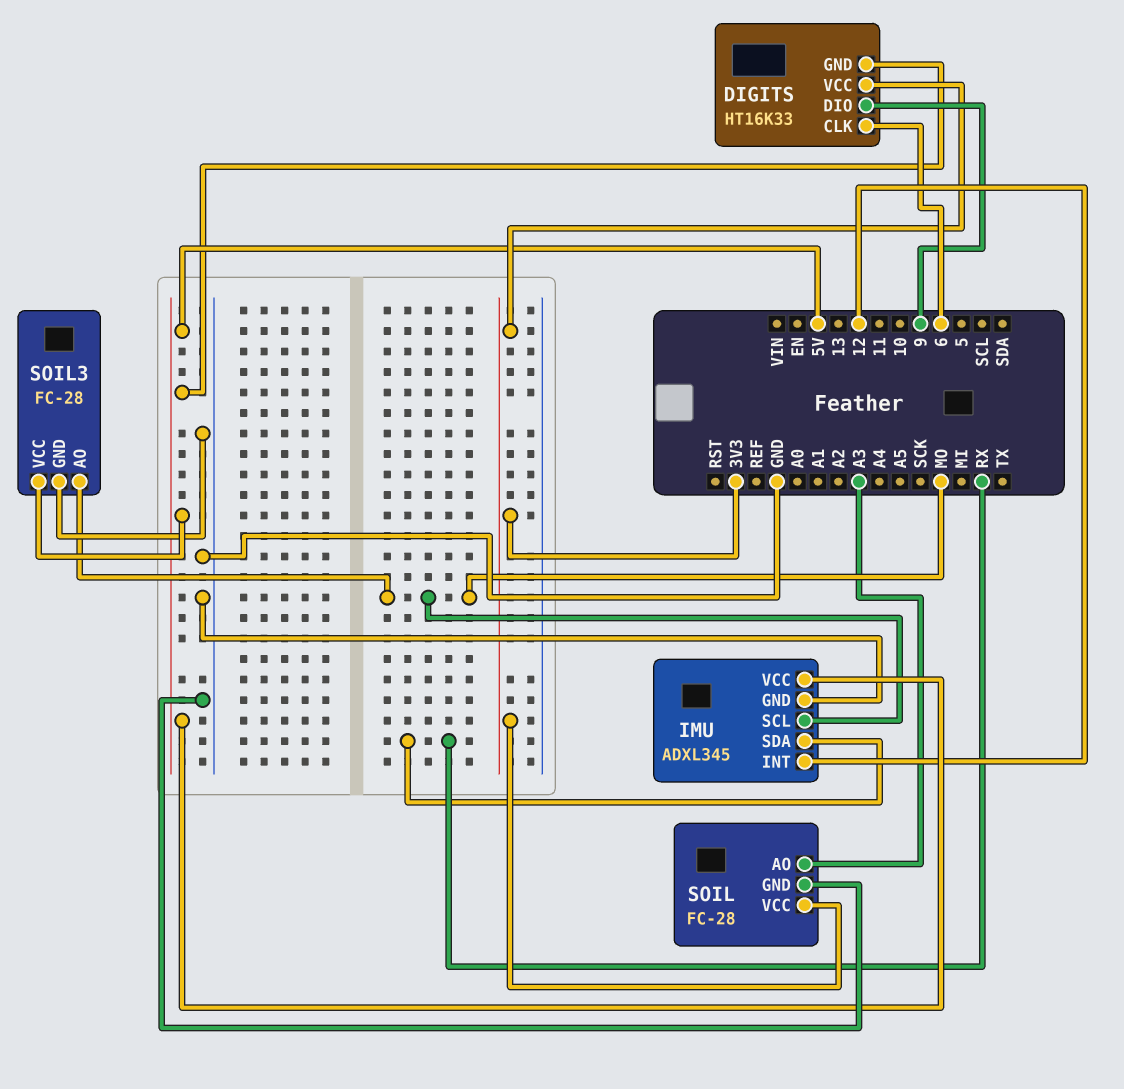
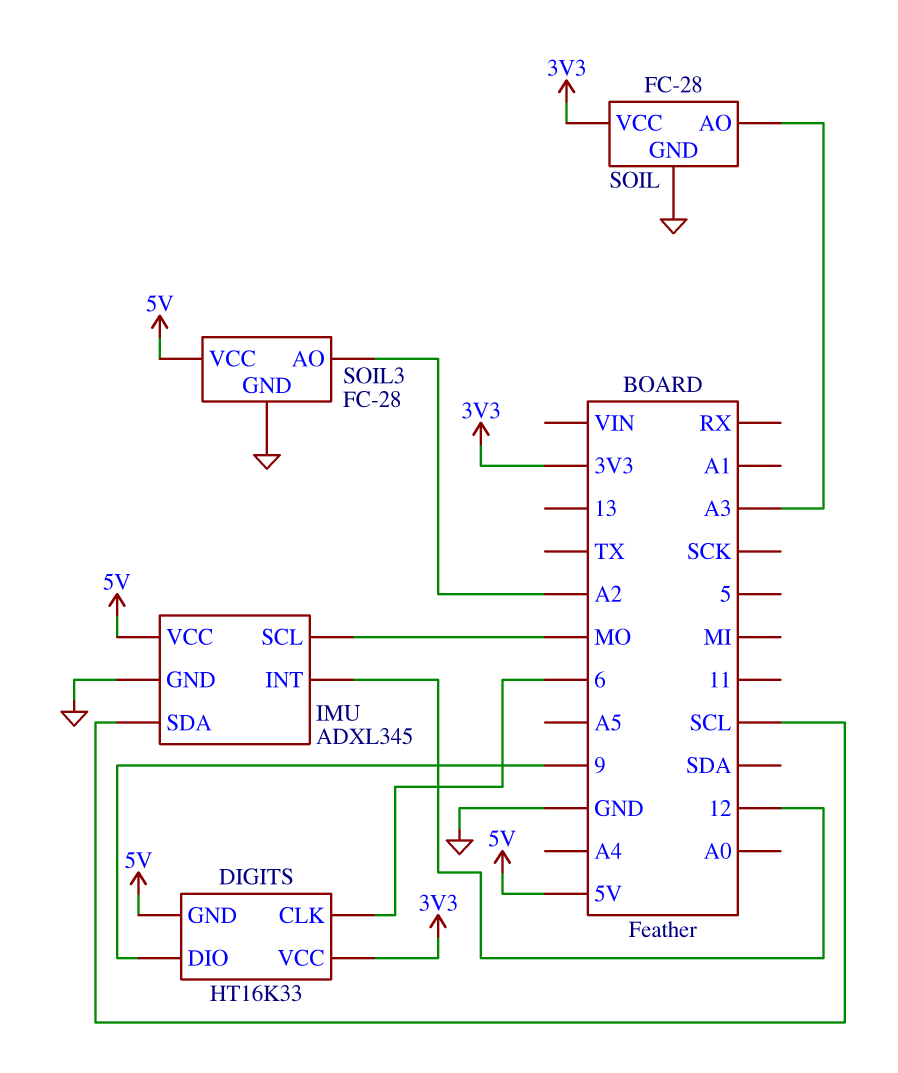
IMU pin SDA: RX -> SCL
SOIL3 pin AO: MO -> A2

